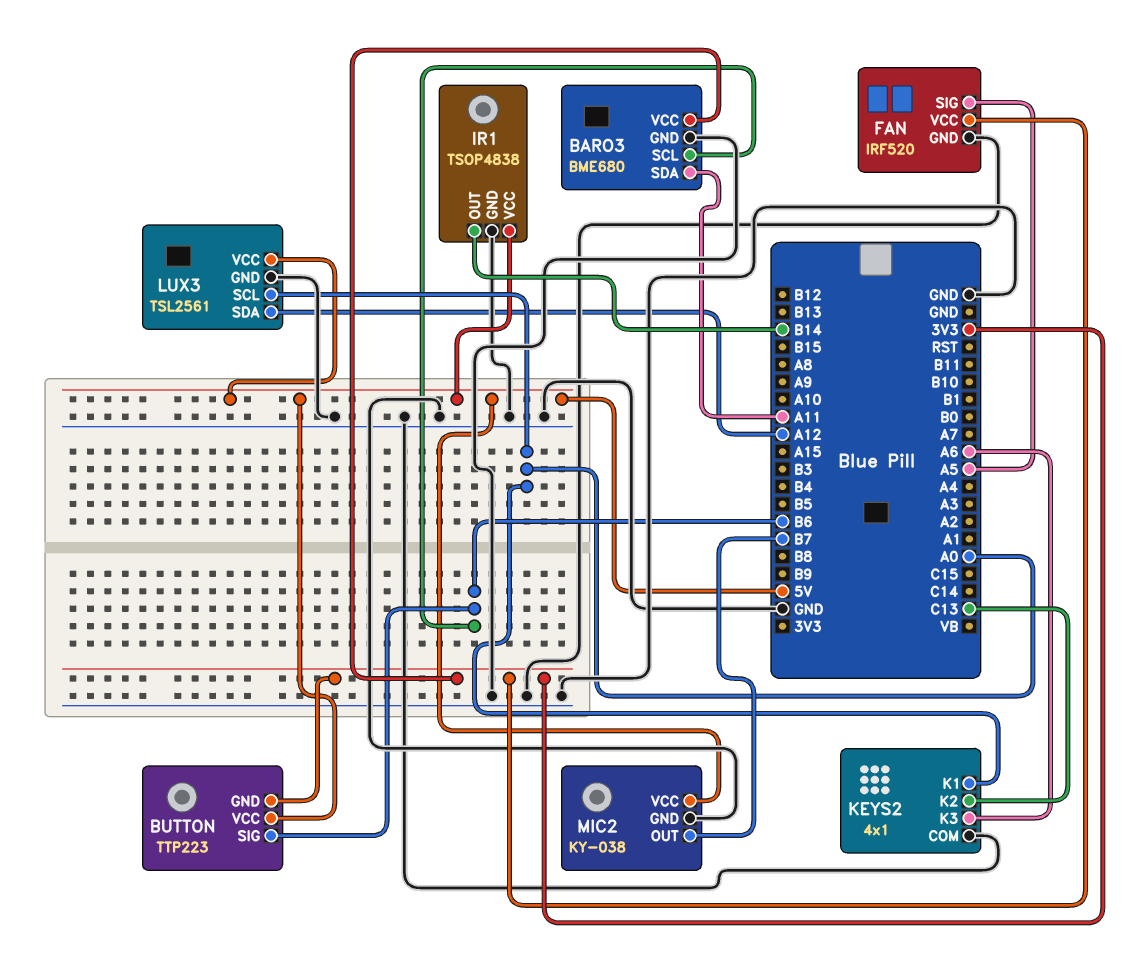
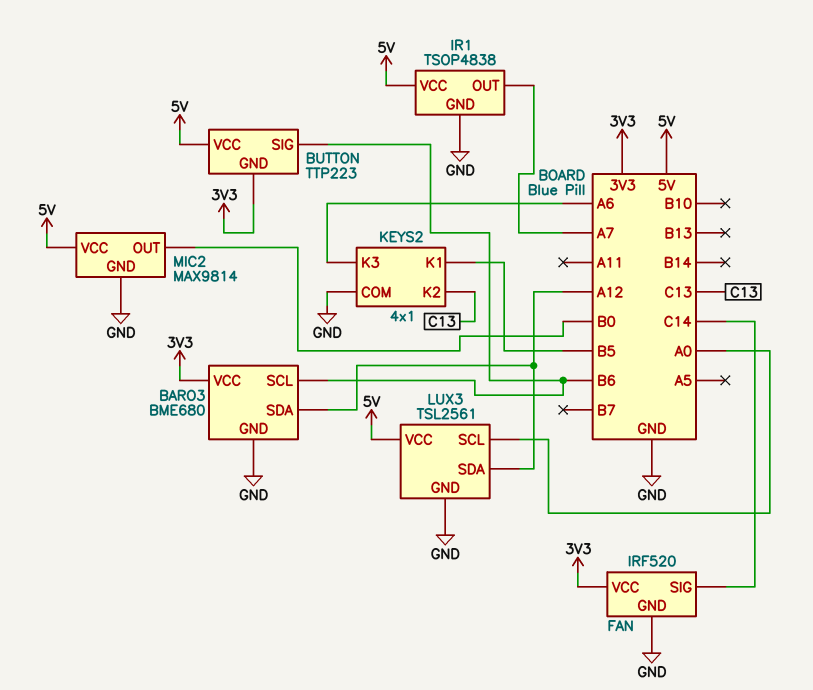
BARO3 pin SDA: A11 -> A12
FAN pin SIG: A5 -> C14
IR1 pin OUT: B14 -> A7
KEYS2 pin K1: A0 -> B5
MIC2: KY-038 -> MAX9814
MIC2 pin OUT: B7 -> B0

